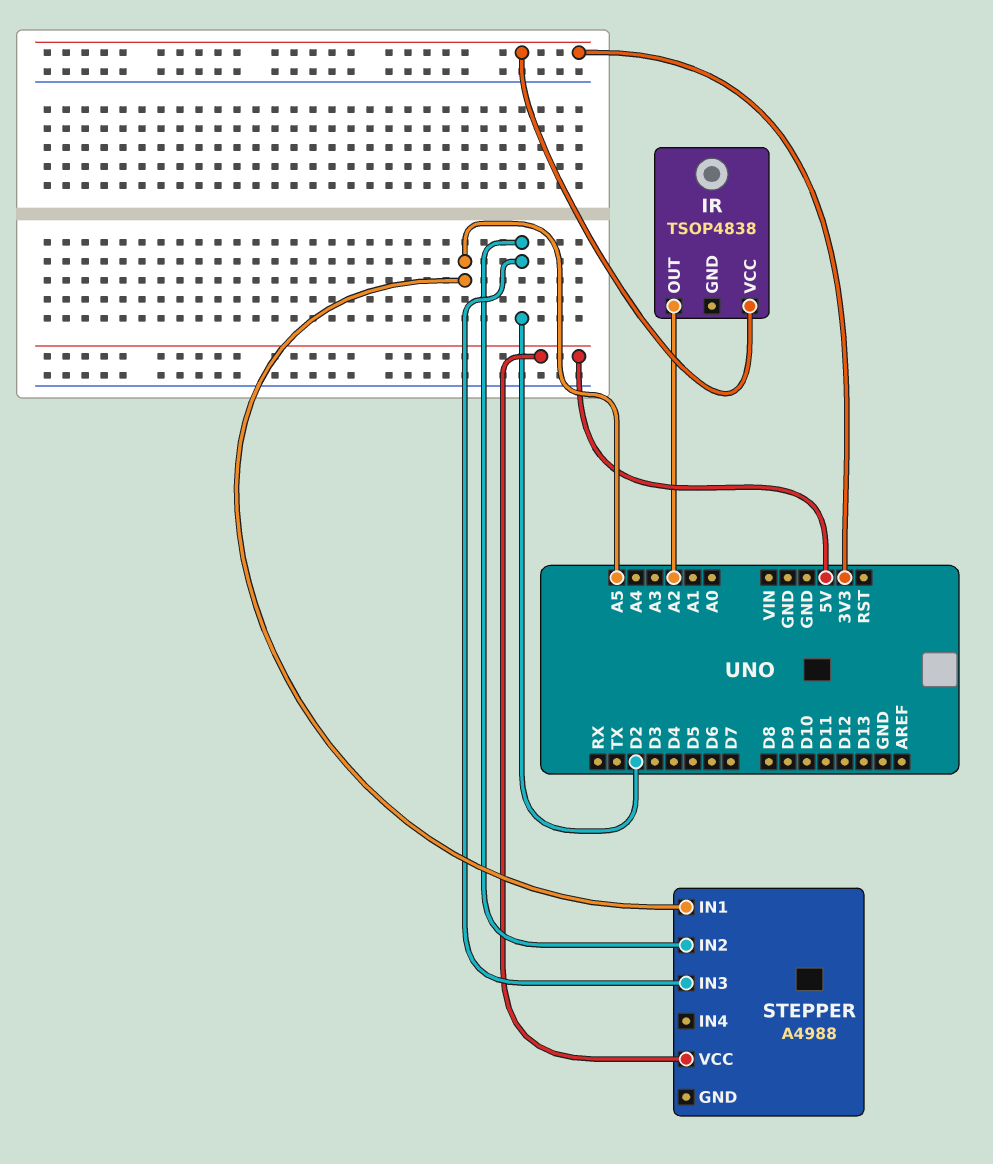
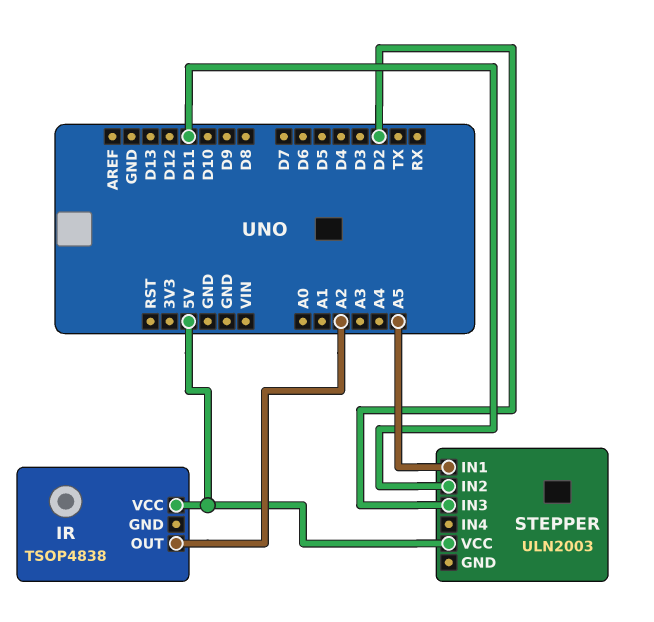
IR pin VCC: 3V3 -> 5V
STEPPER: A4988 -> ULN2003
STEPPER pin IN2: D2 -> D11

